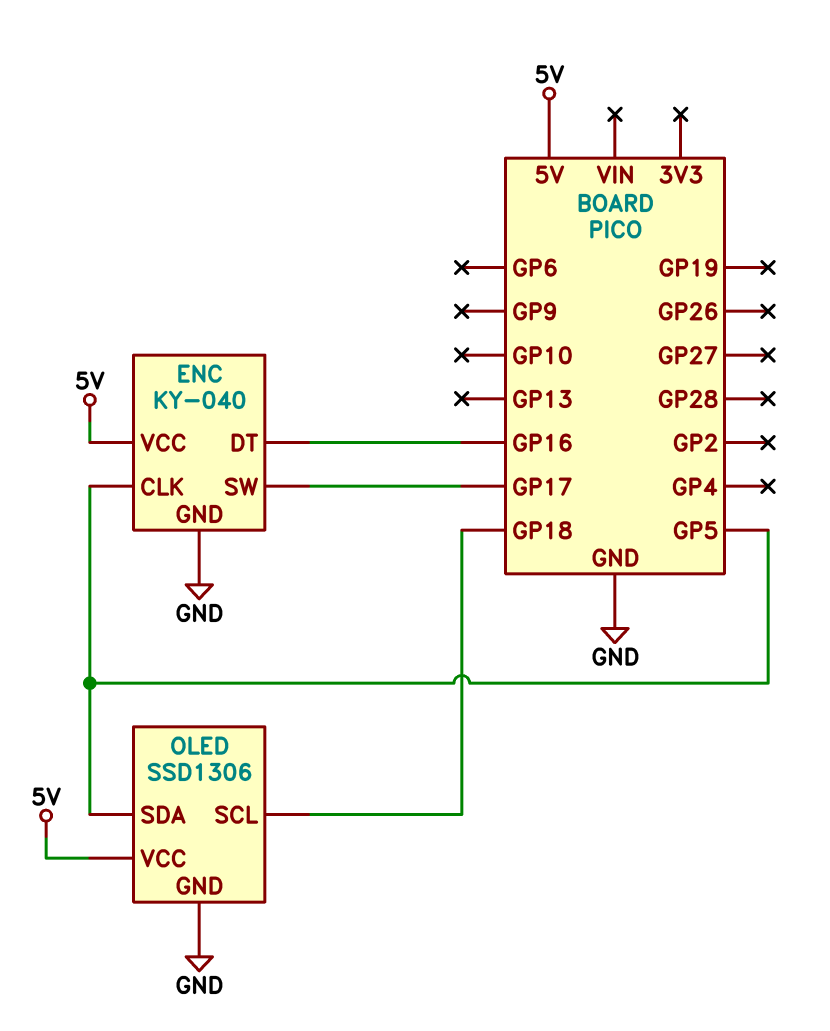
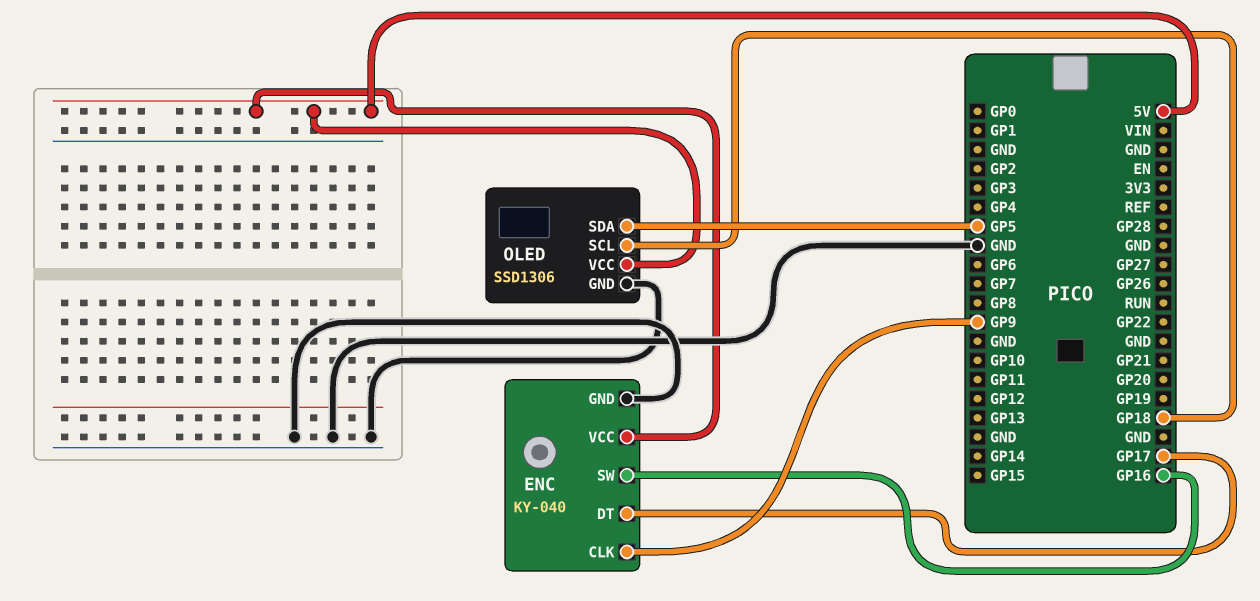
ENC pin CLK: GP5 -> GP9
ENC pin DT: GP16 -> GP17
ENC pin SW: GP17 -> GP16

